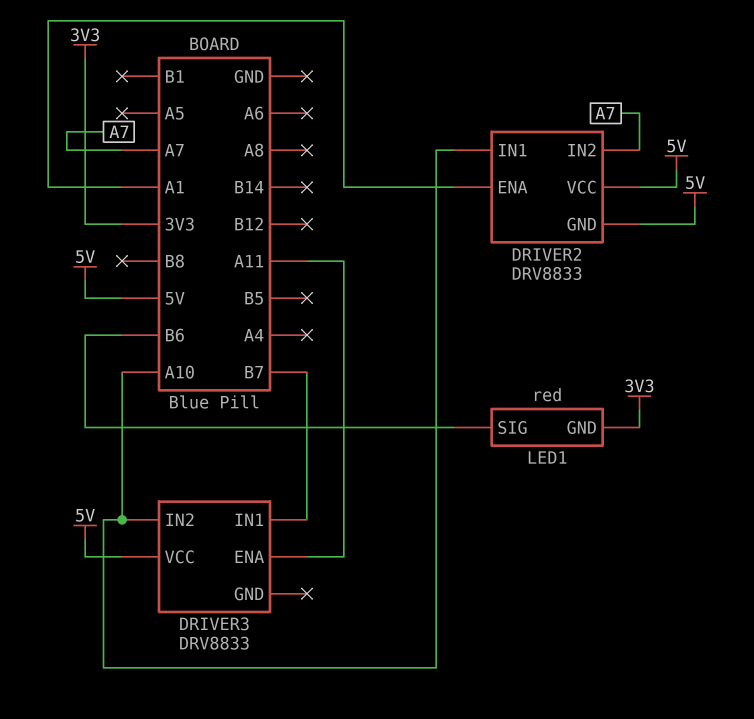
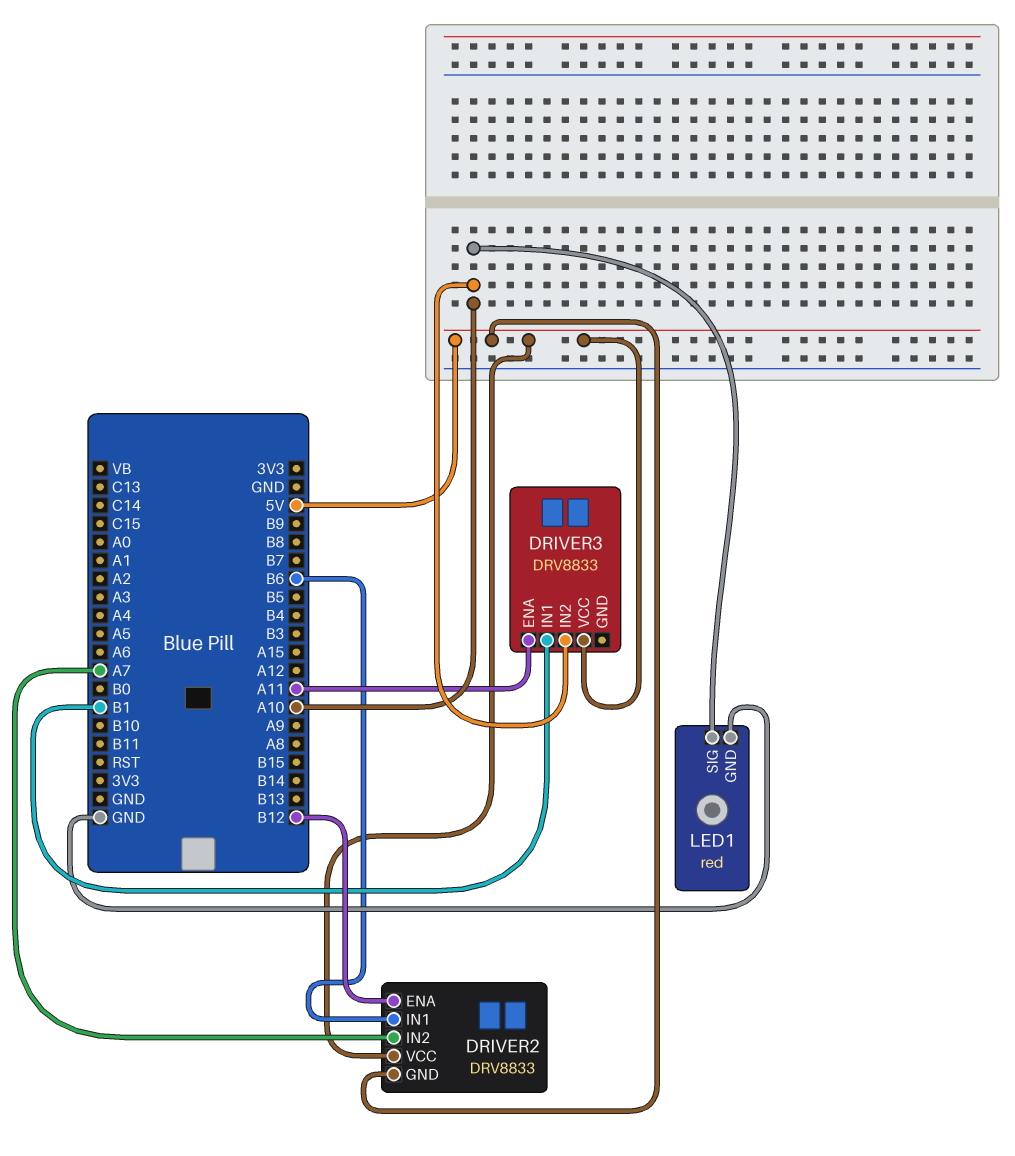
DRIVER2 pin ENA: A1 -> B12
DRIVER2 pin IN1: A10 -> B6
DRIVER3 pin IN1: B7 -> B1
LED1 pin GND: 3V3 -> GND
LED1 pin SIG: B6 -> A10

